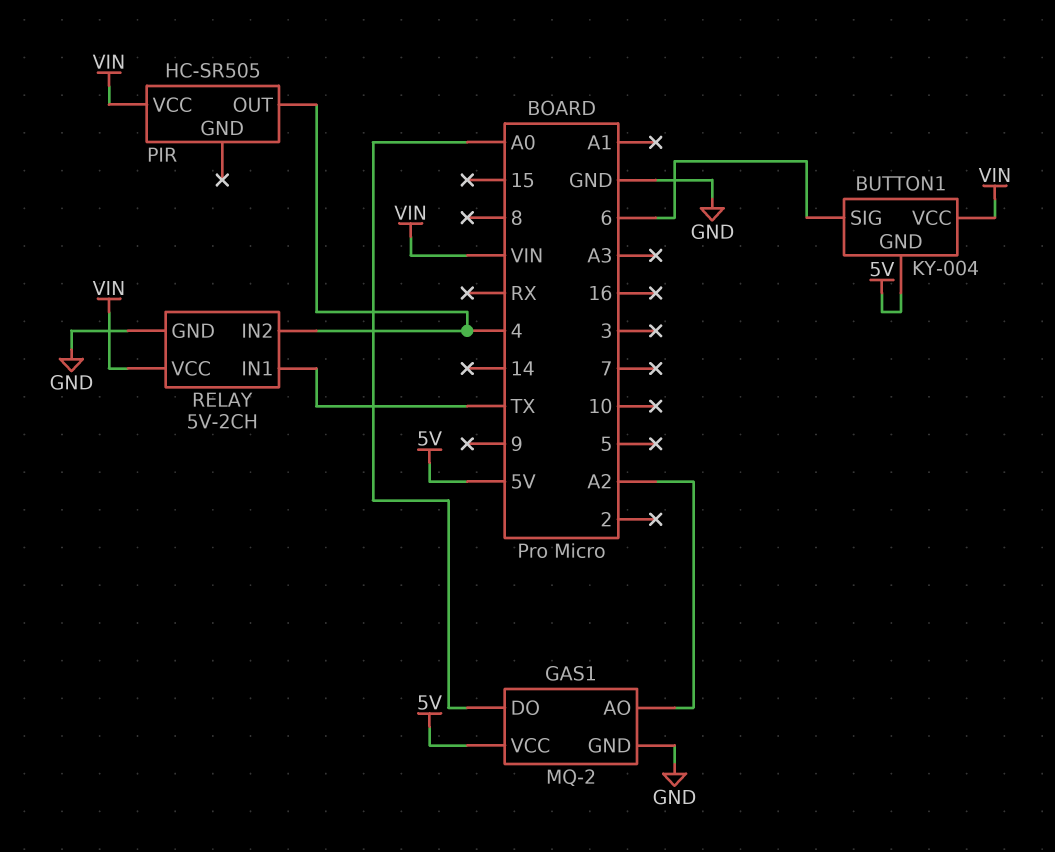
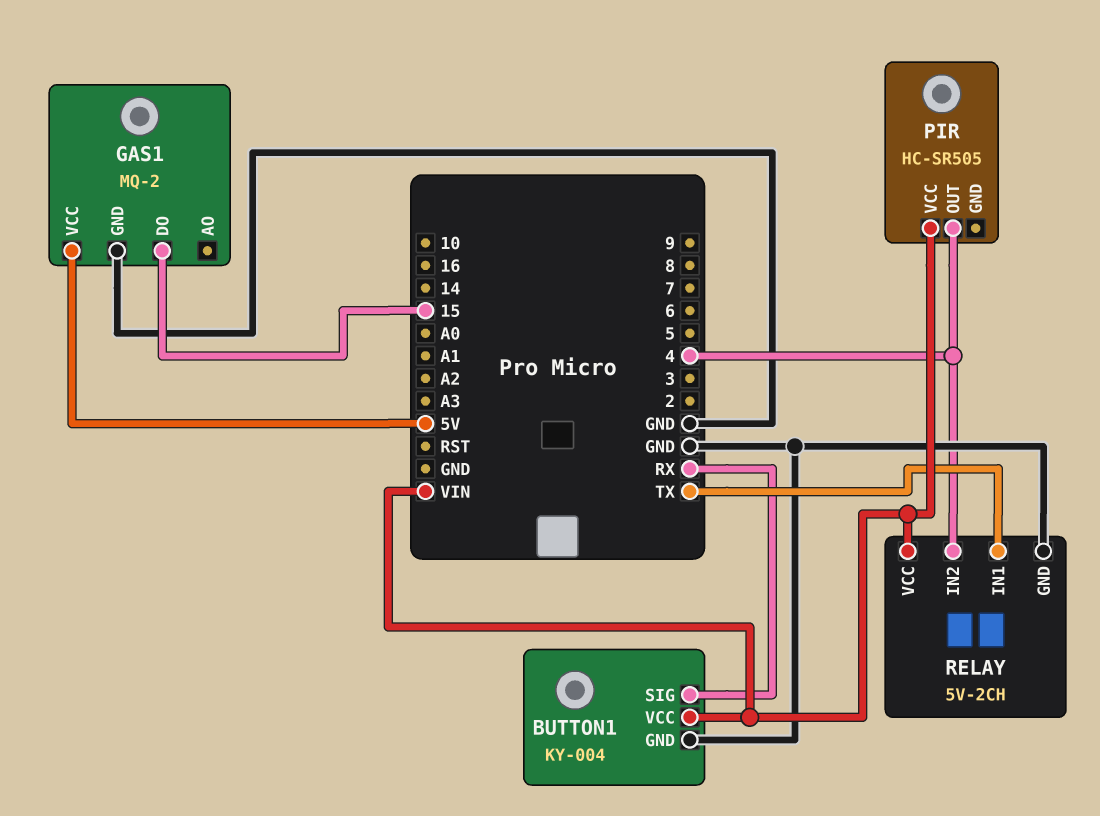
BUTTON1 pin GND: 5V -> GND
BUTTON1 pin SIG: 6 -> RX
GAS1 pin AO: A2 -> none
GAS1 pin DO: A0 -> 15

